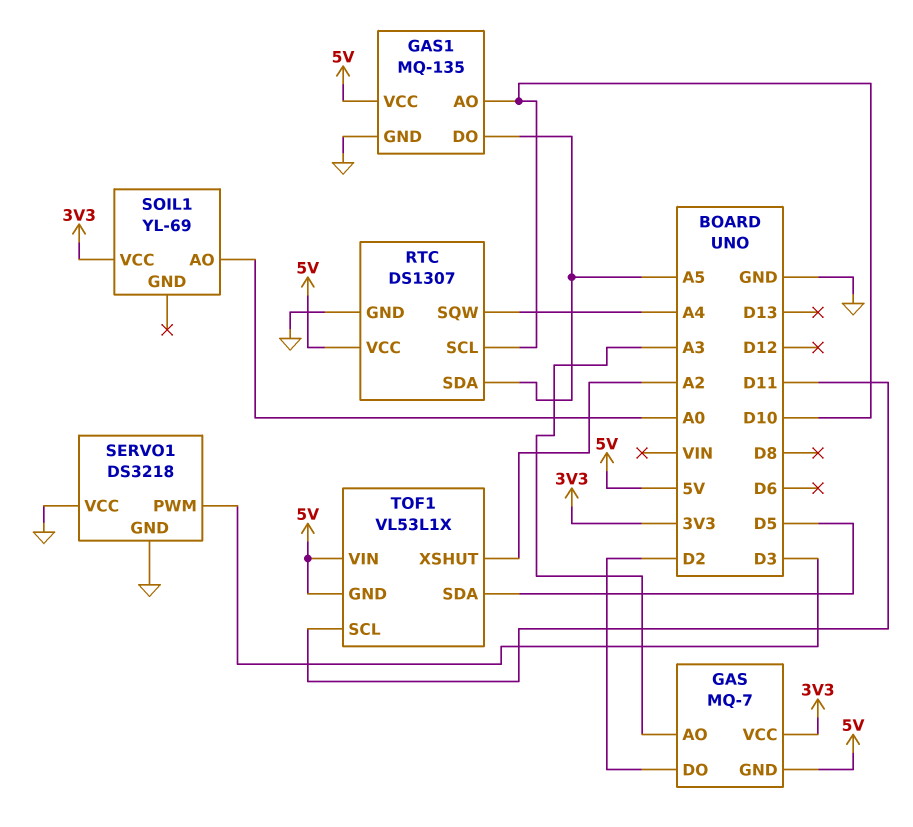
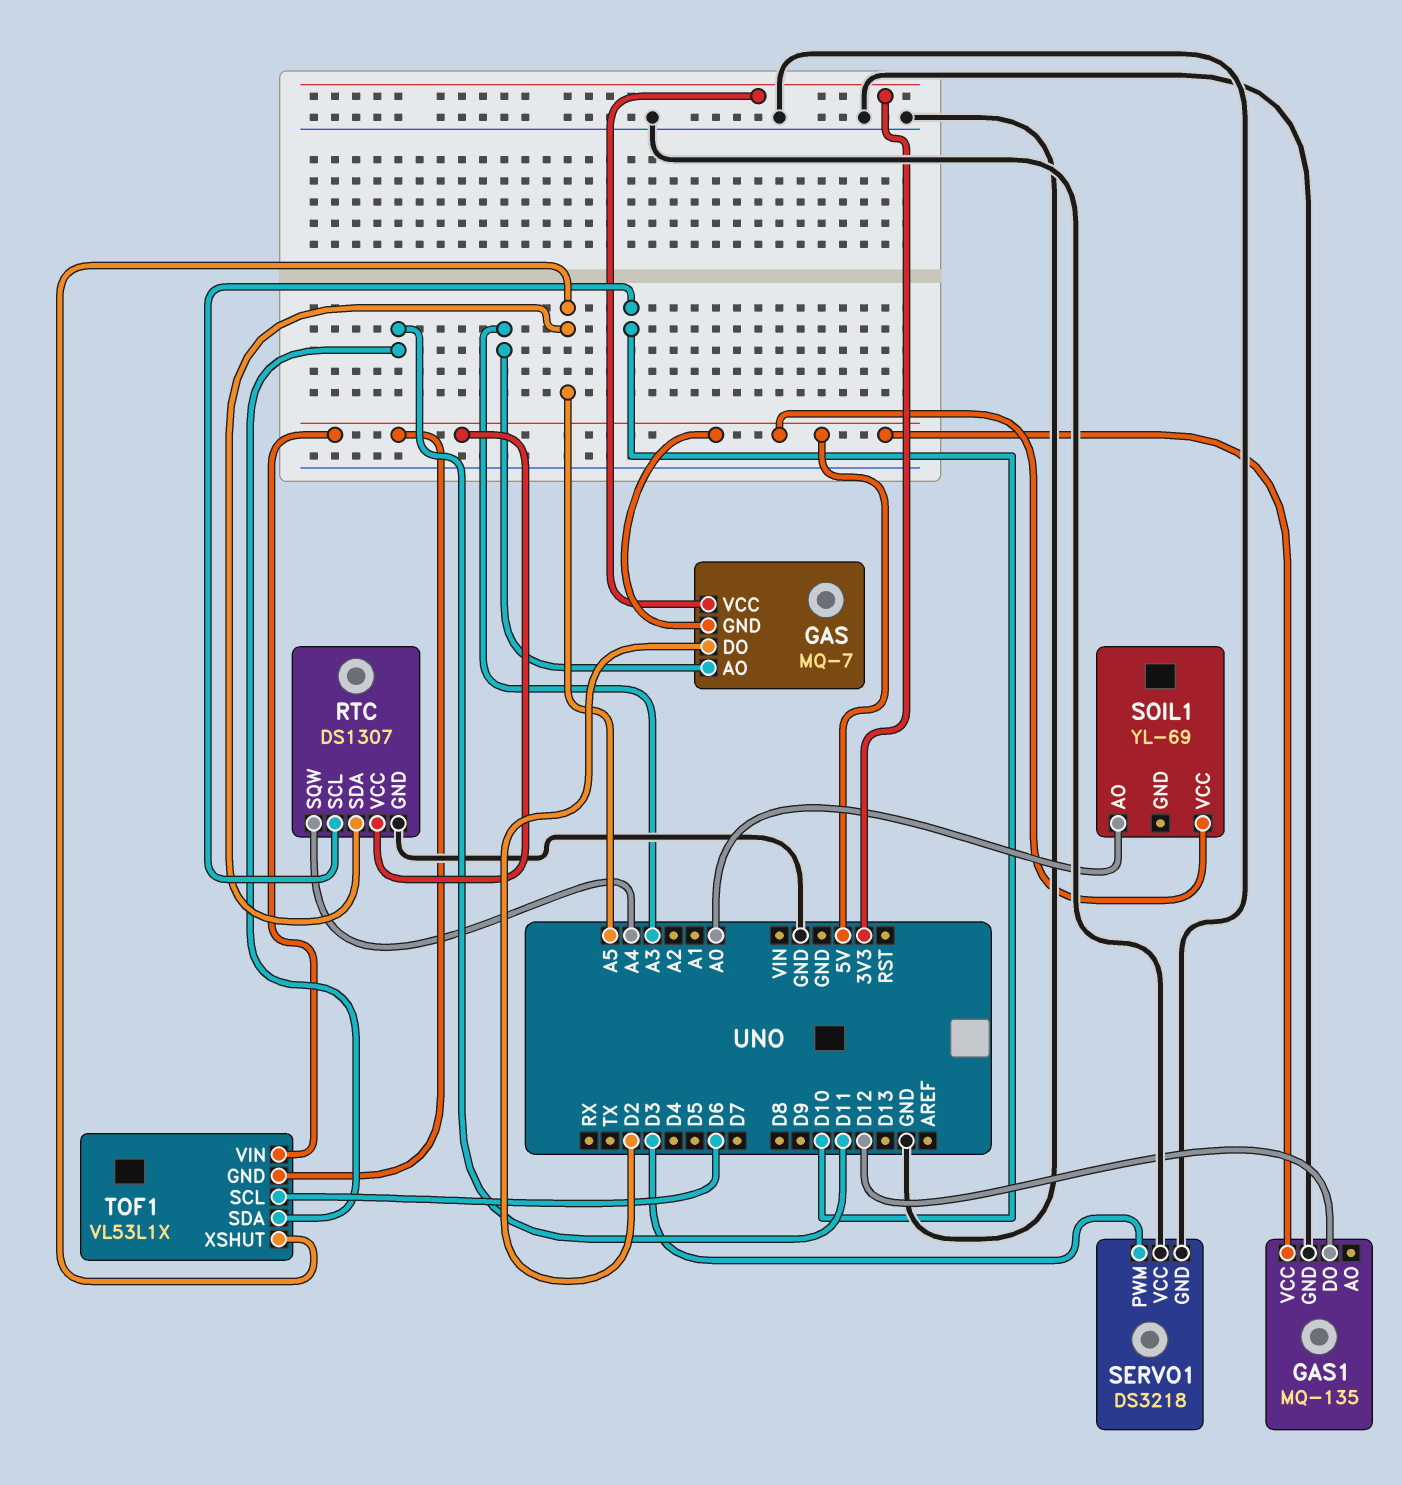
GAS1 pin AO: D10 -> none
GAS1 pin DO: A5 -> D12
SOIL1 pin VCC: 3V3 -> 5V
TOF1 pin SCL: D11 -> D6
TOF1 pin SDA: D5 -> D11
TOF1 pin XSHUT: A2 -> A5

